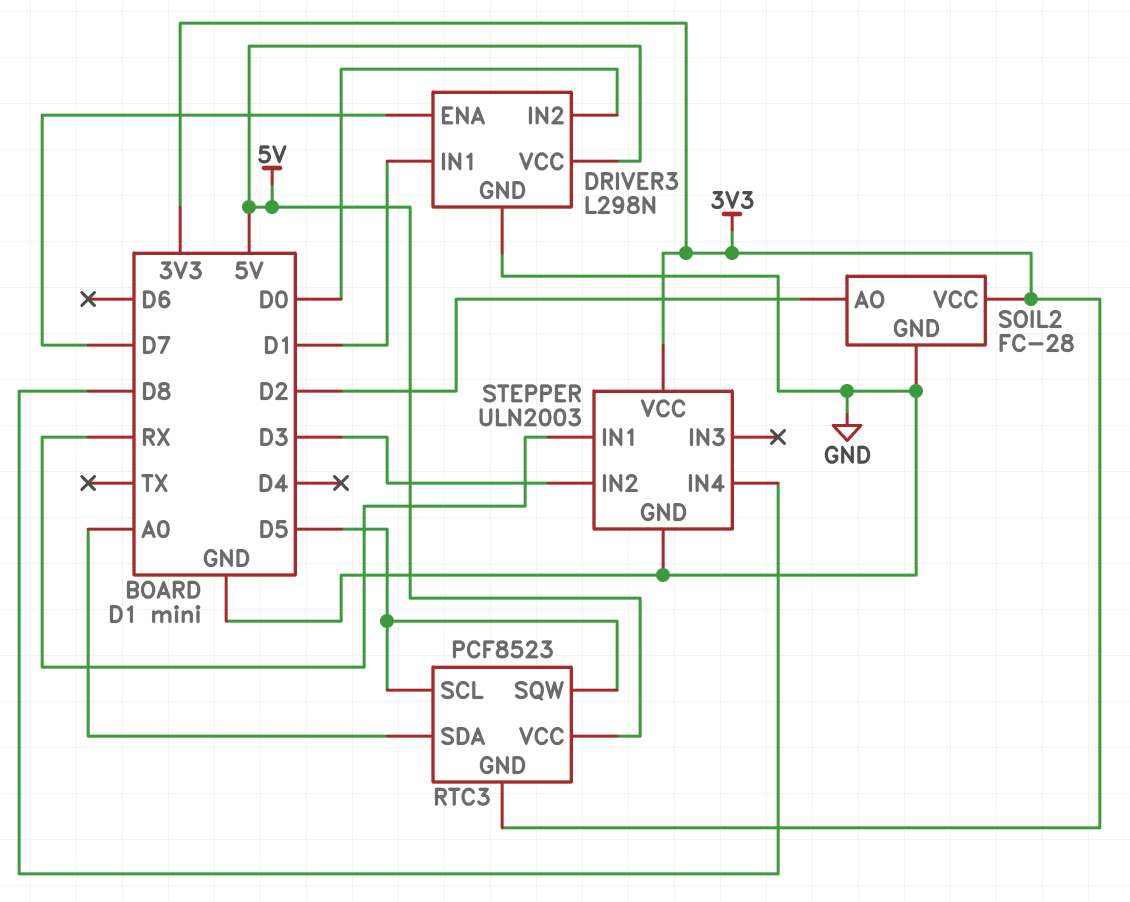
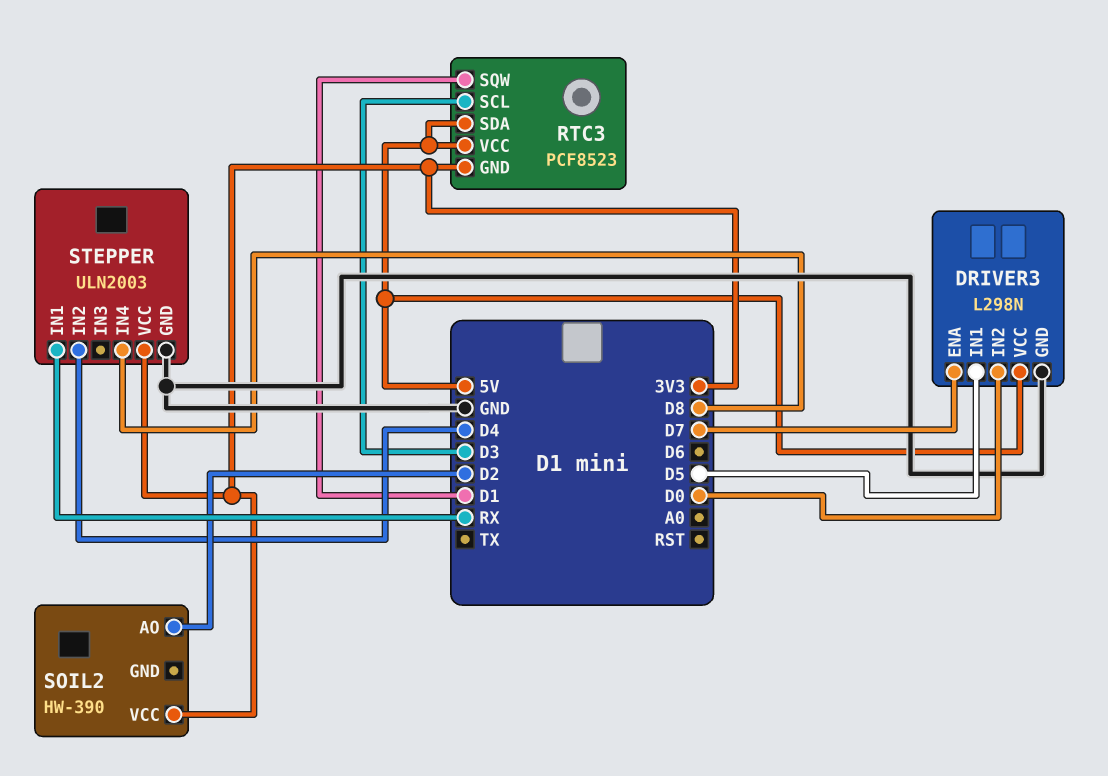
DRIVER3 pin IN1: D1 -> D5
RTC3 pin SCL: D5 -> D3
RTC3 pin SDA: A0 -> 5V
RTC3 pin SQW: D5 -> D1
SOIL2: FC-28 -> HW-390
SOIL2 pin GND: GND -> none
STEPPER pin IN2: D3 -> D4

